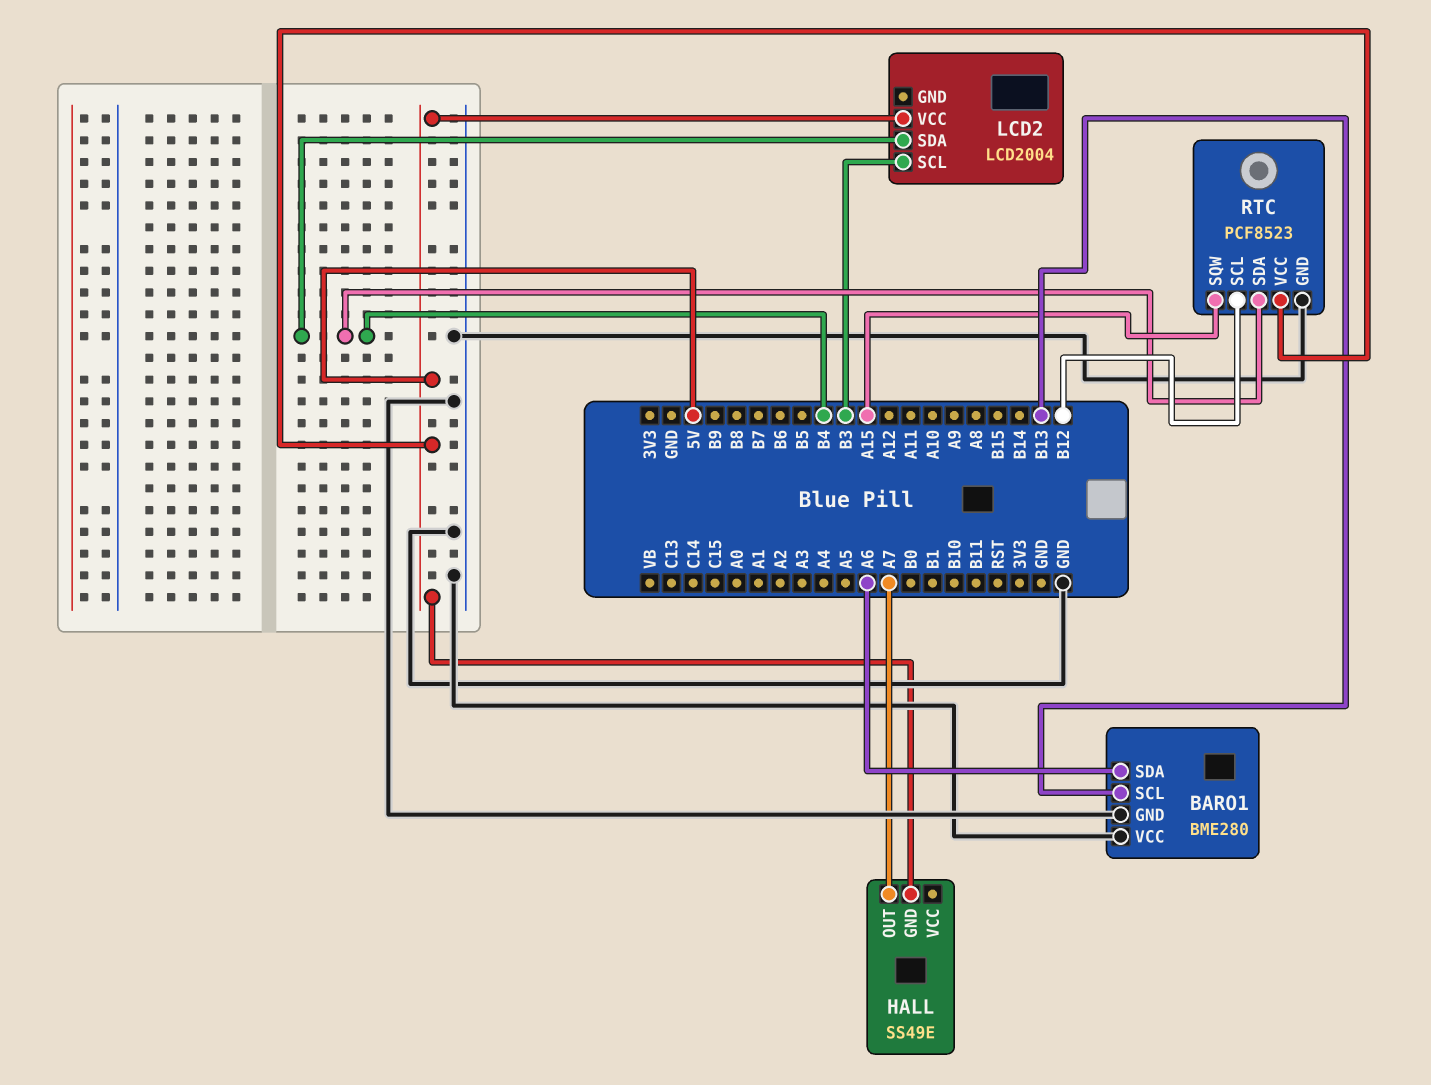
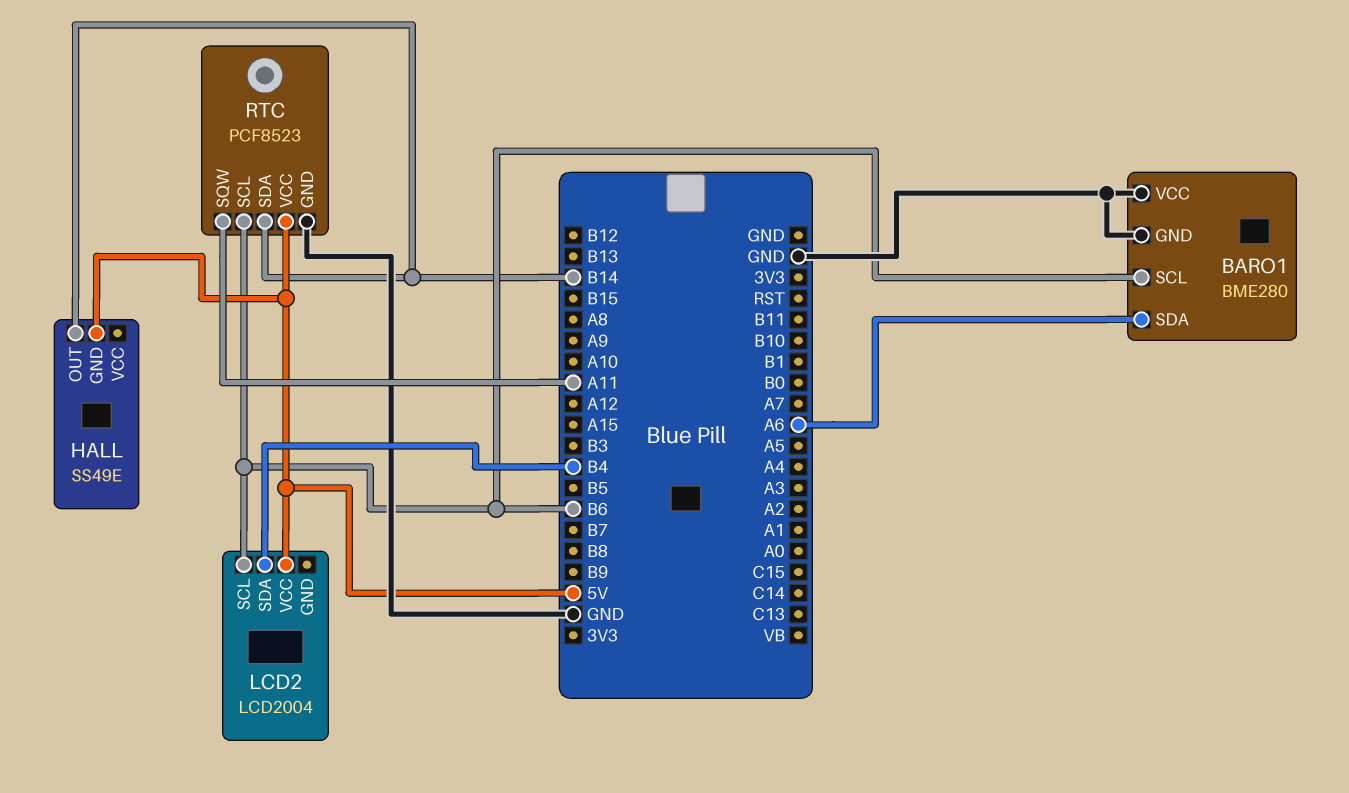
BARO1 pin SCL: B13 -> B6
HALL pin OUT: A7 -> B14
LCD2 pin SCL: B3 -> B6
RTC pin SCL: B12 -> B6
RTC pin SDA: B4 -> B14
RTC pin SQW: A15 -> A11

